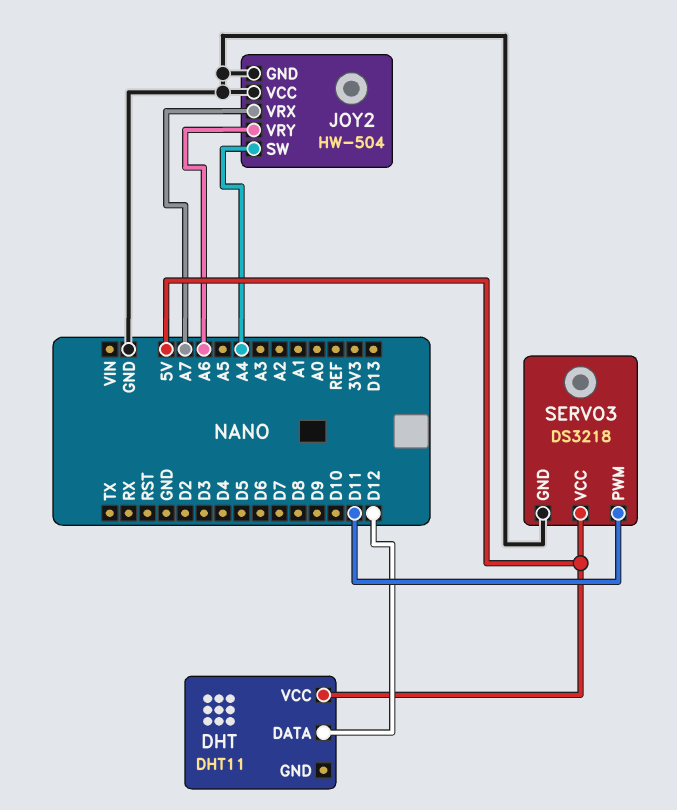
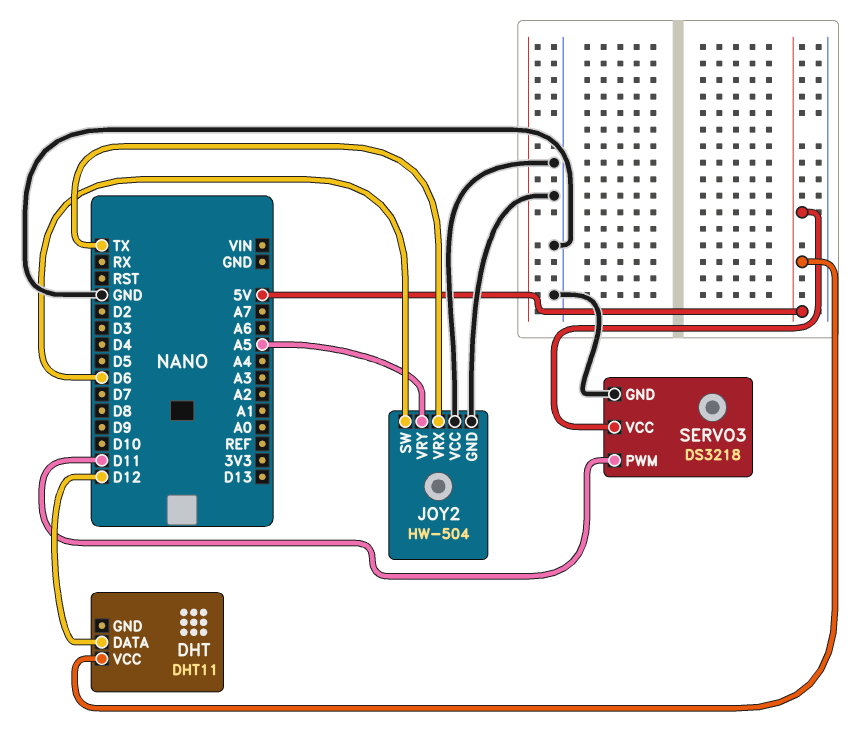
JOY2 pin SW: A4 -> D6
JOY2 pin VRX: A7 -> TX
JOY2 pin VRY: A6 -> A5

